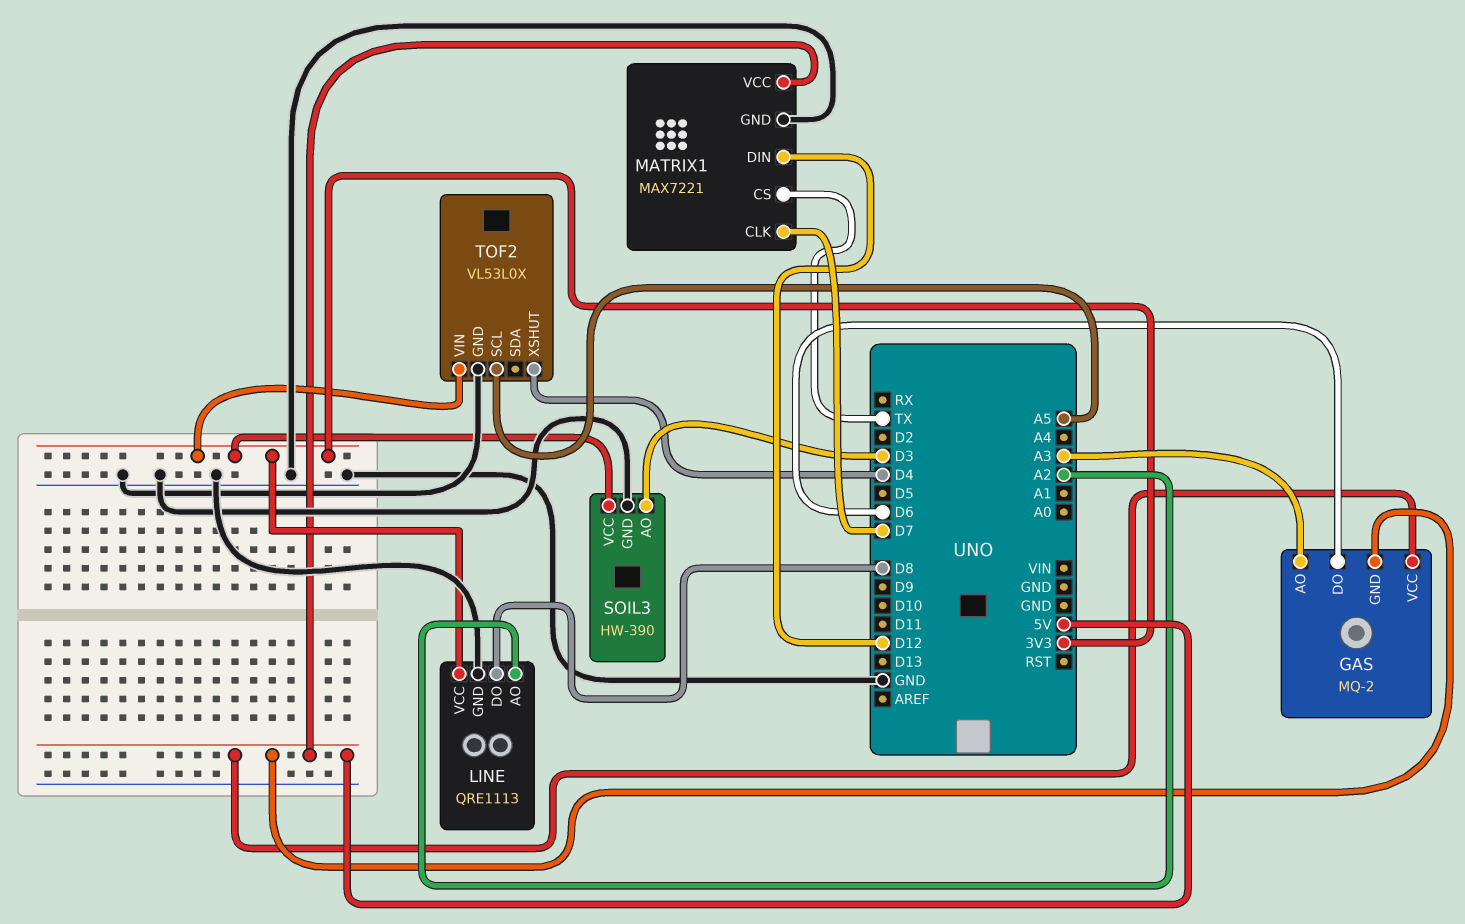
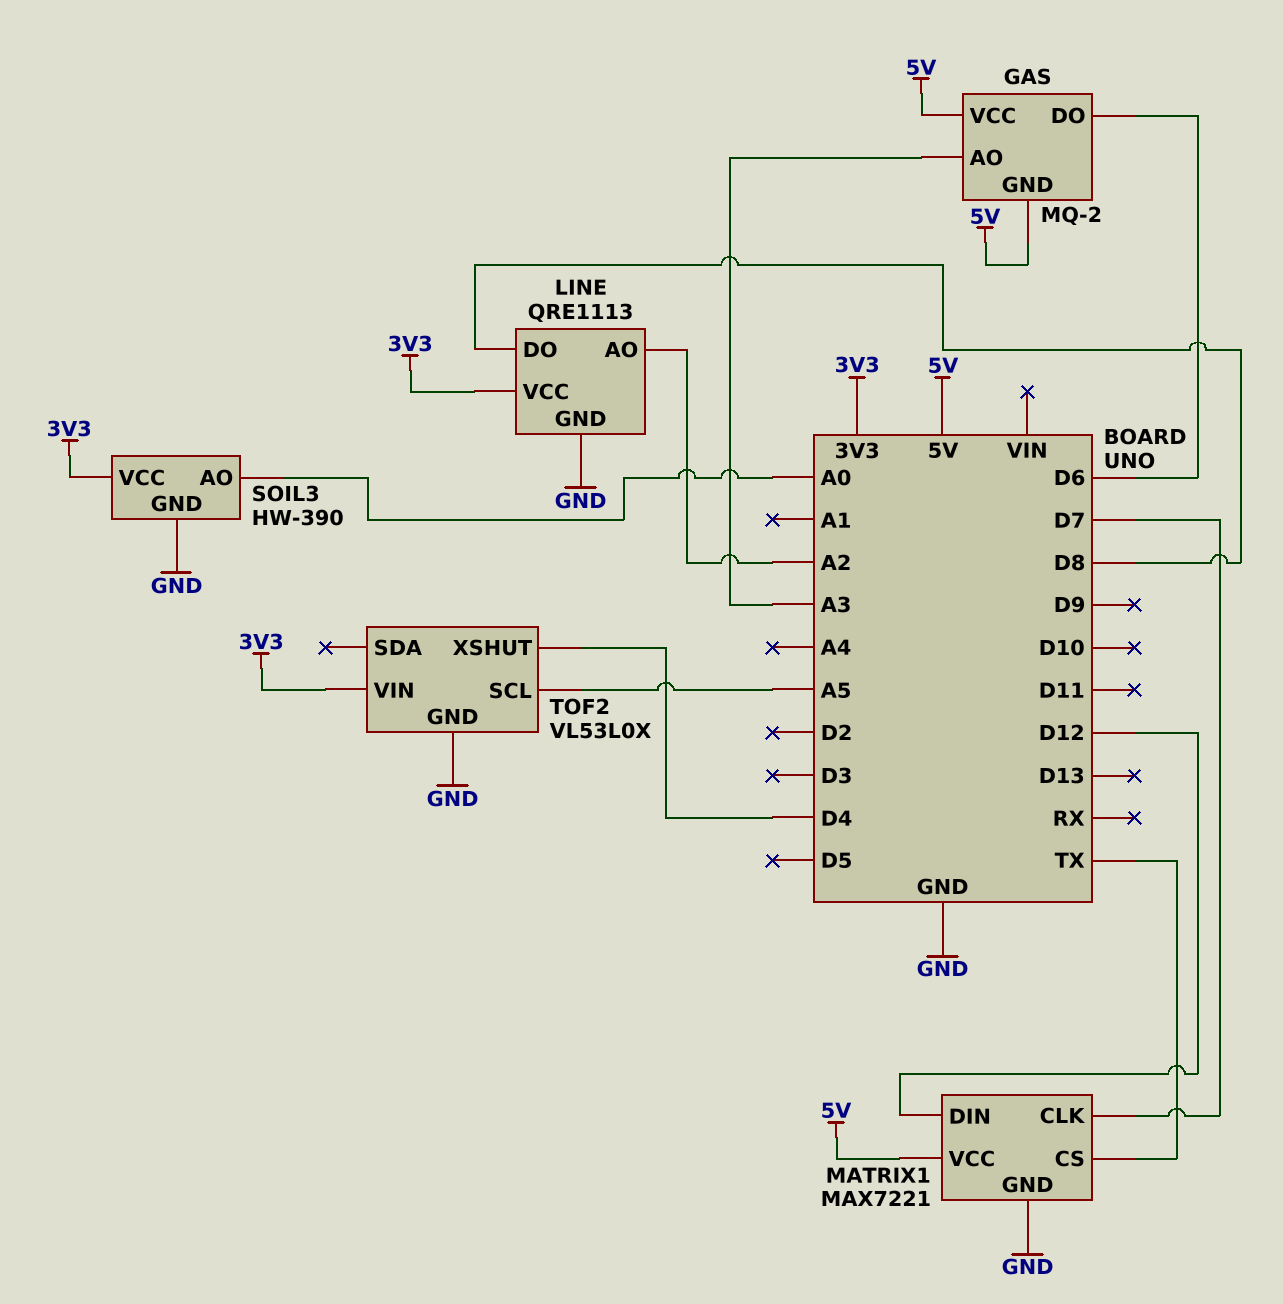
SOIL3 pin AO: D3 -> A0

